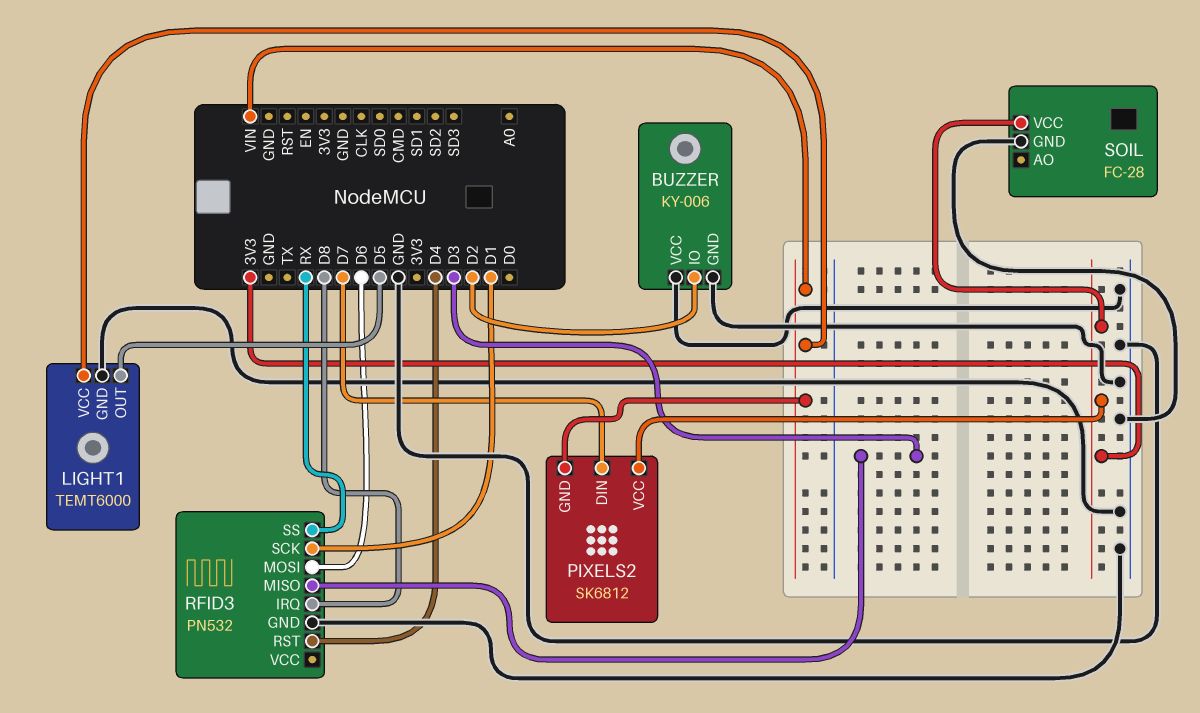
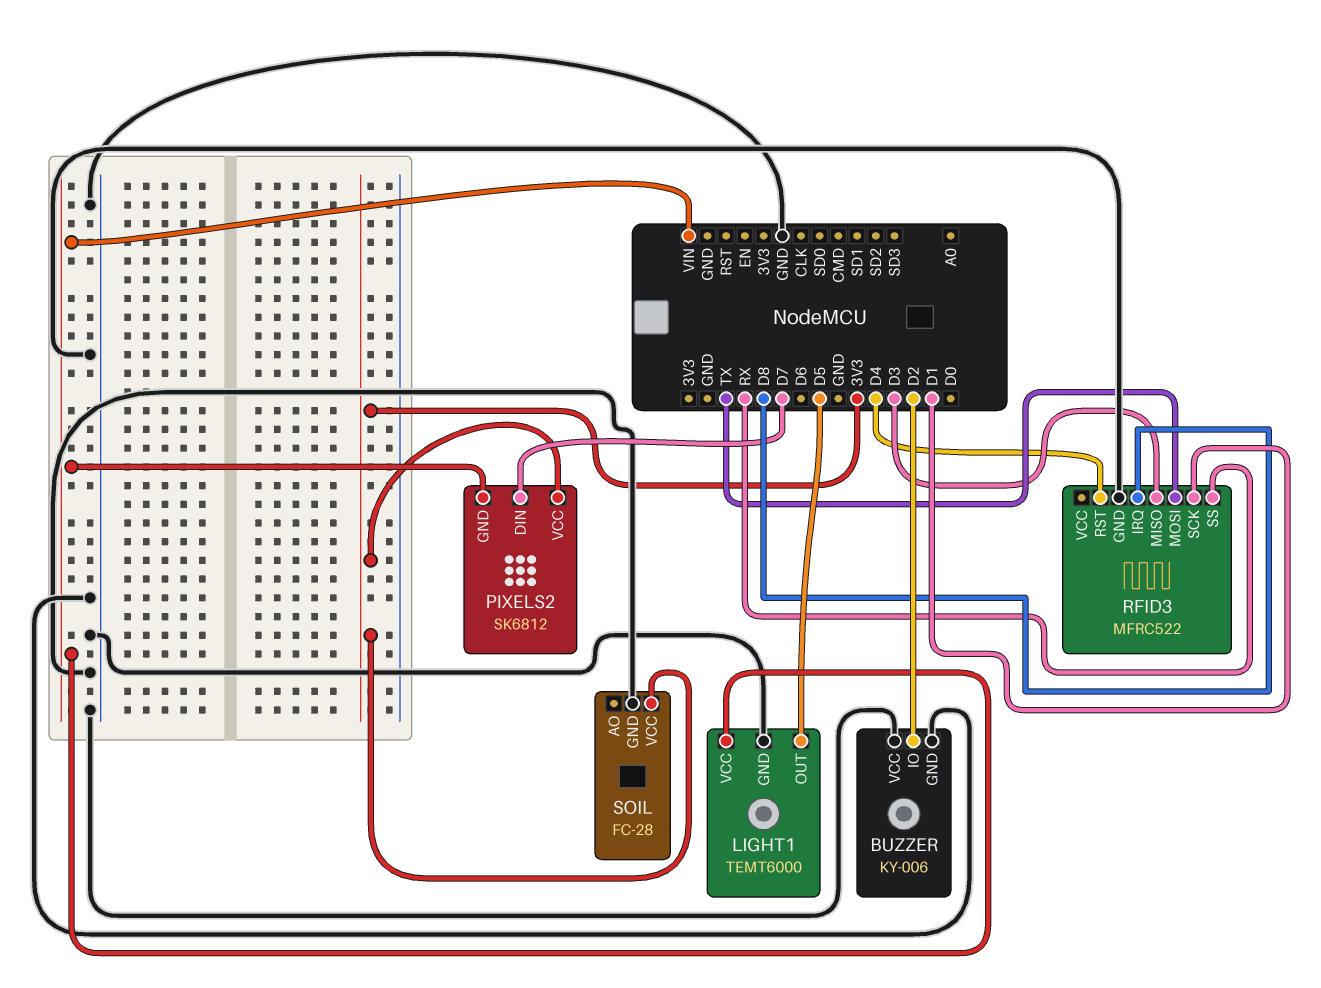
RFID3: PN532 -> MFRC522
RFID3 pin MOSI: D6 -> TX

